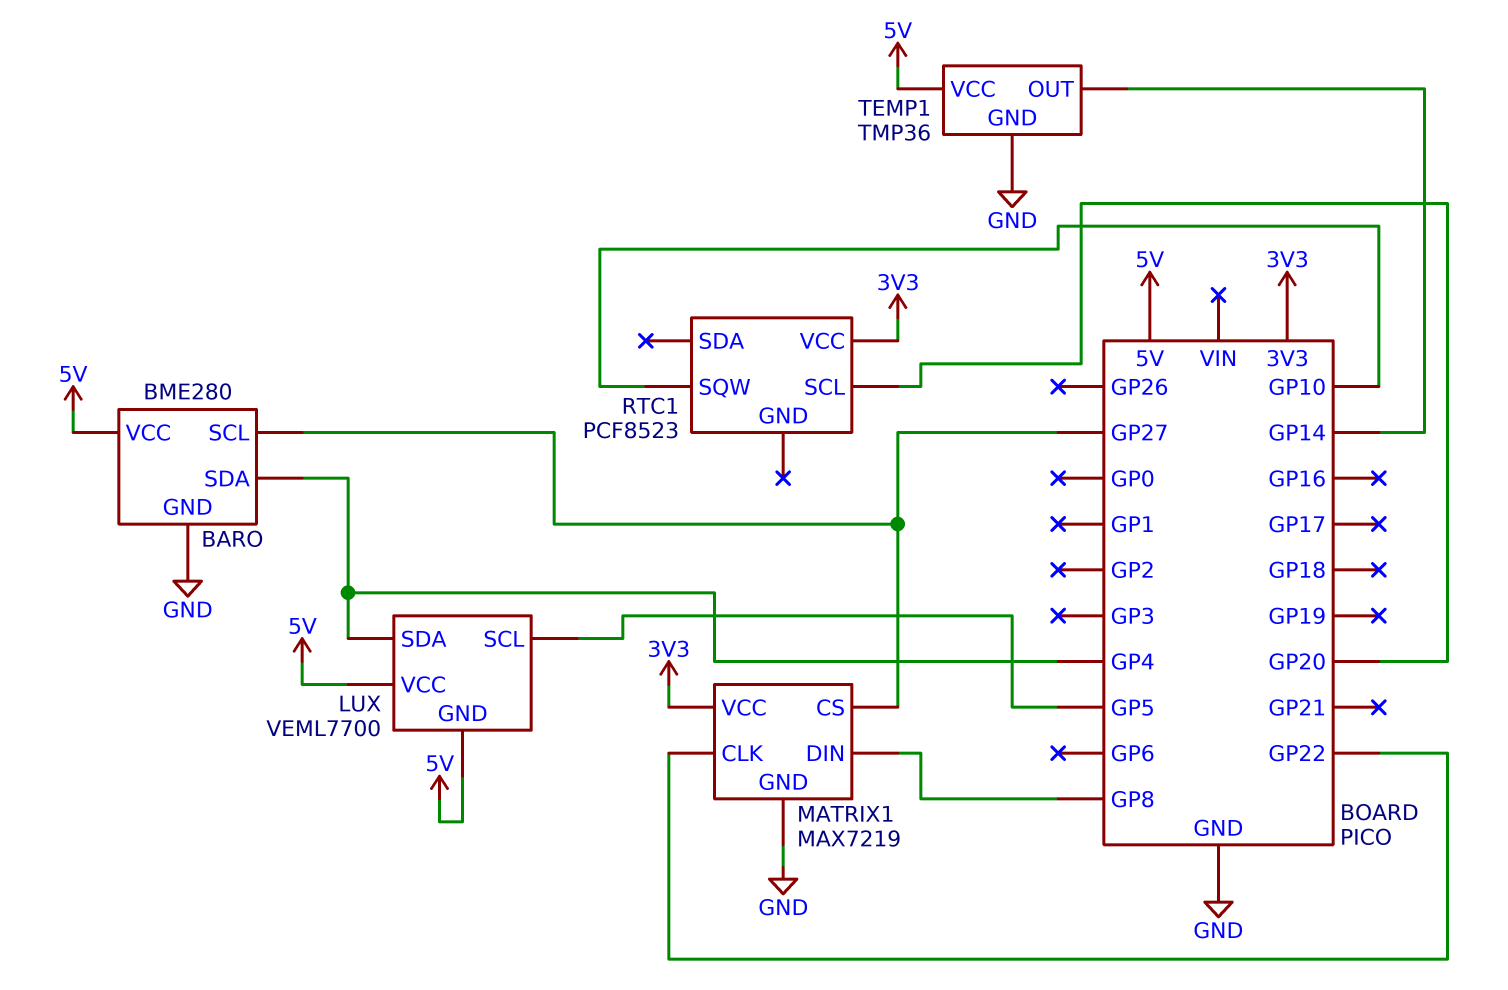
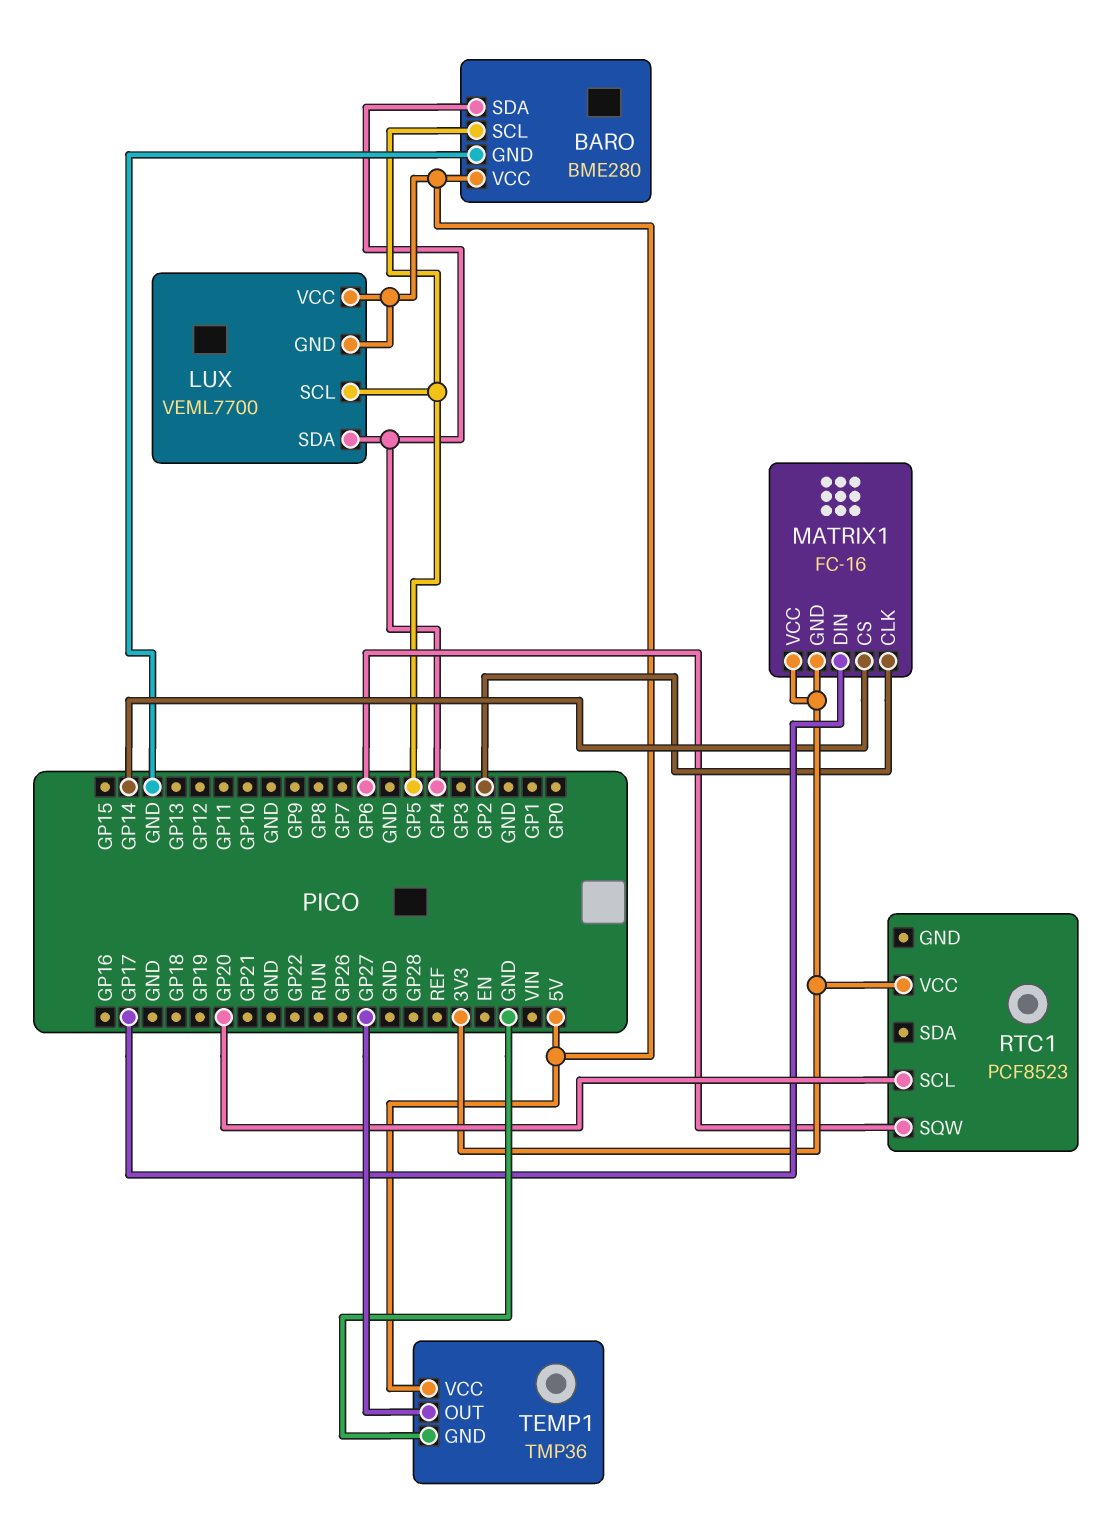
BARO pin SCL: GP27 -> GP5
MATRIX1: MAX7219 -> FC-16
MATRIX1 pin CLK: GP22 -> GP2
MATRIX1 pin CS: GP27 -> GP14
MATRIX1 pin DIN: GP8 -> GP17
MATRIX1 pin GND: GND -> 3V3
RTC1 pin SQW: GP10 -> GP6
TEMP1 pin OUT: GP14 -> GP27

